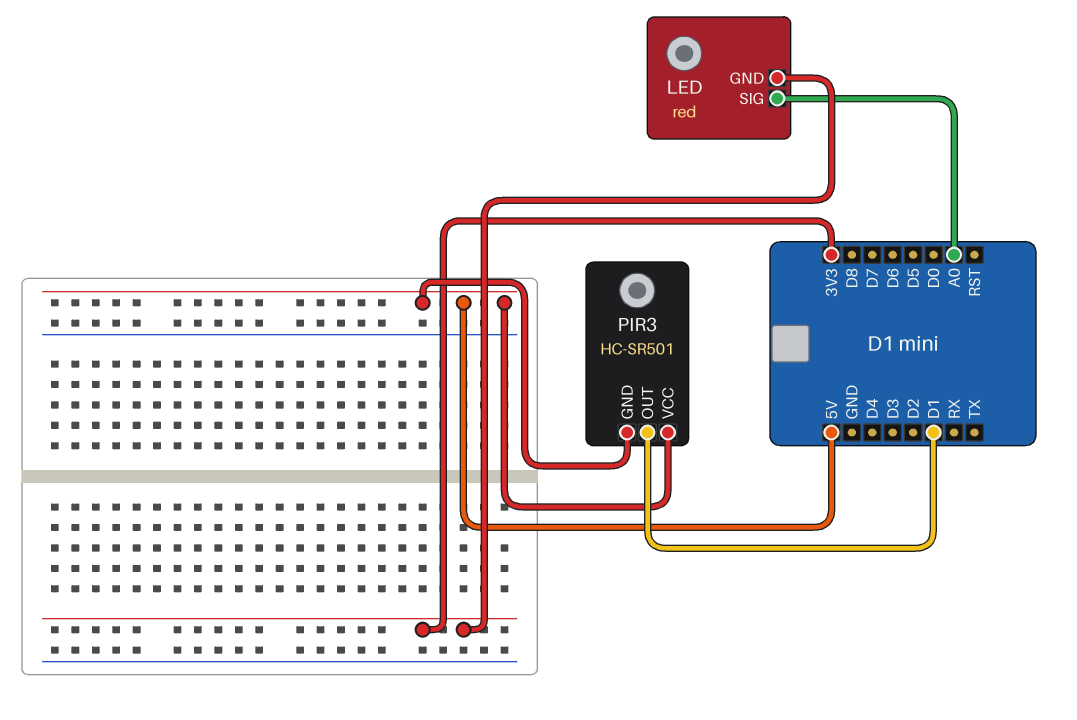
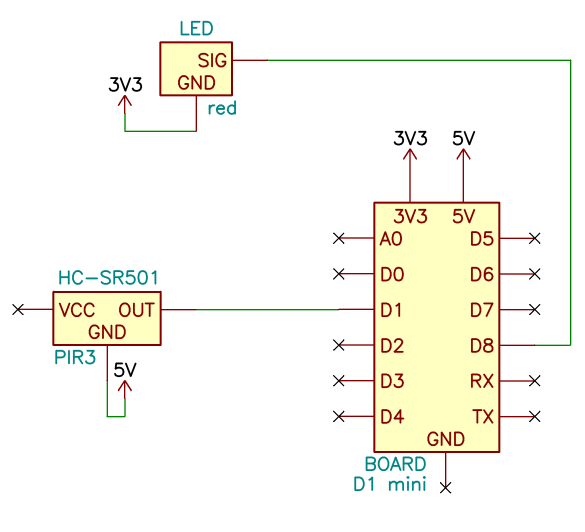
LED pin SIG: A0 -> D8
PIR3 pin VCC: 5V -> none

